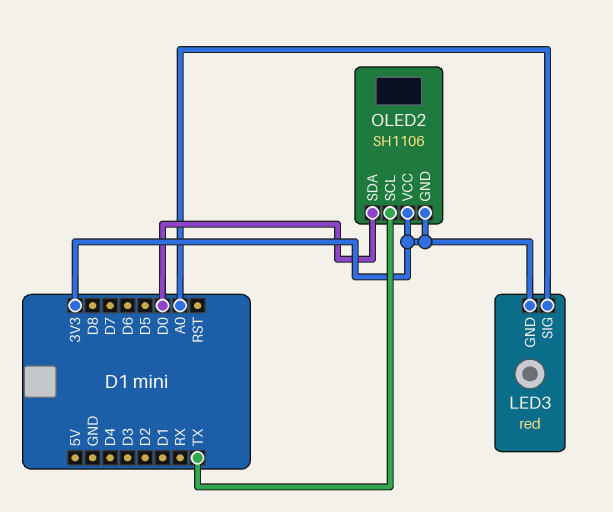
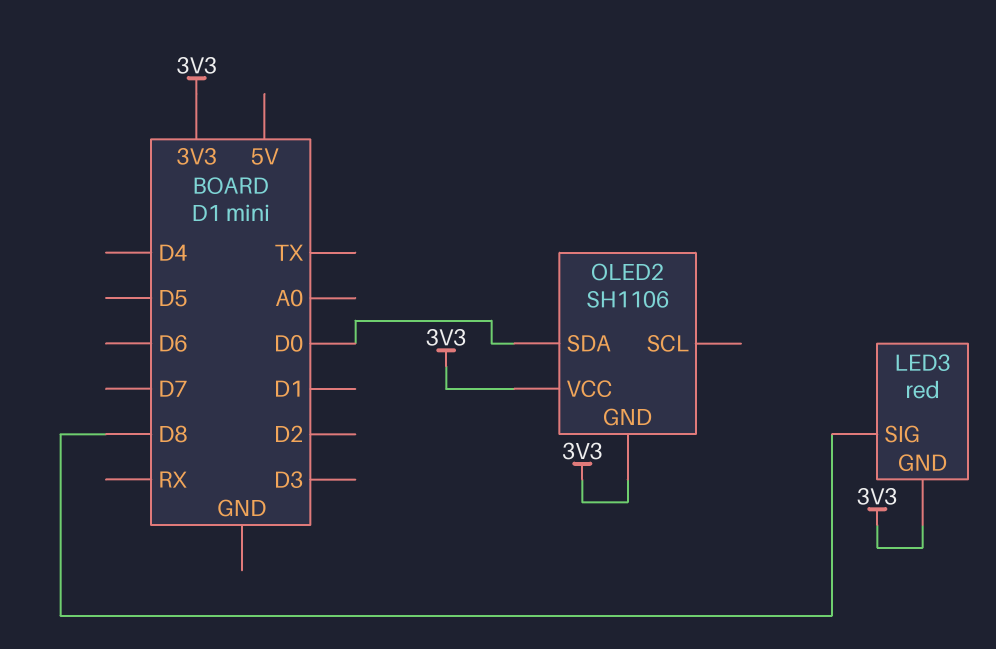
LED3 pin SIG: A0 -> D8
OLED2 pin SCL: TX -> none

